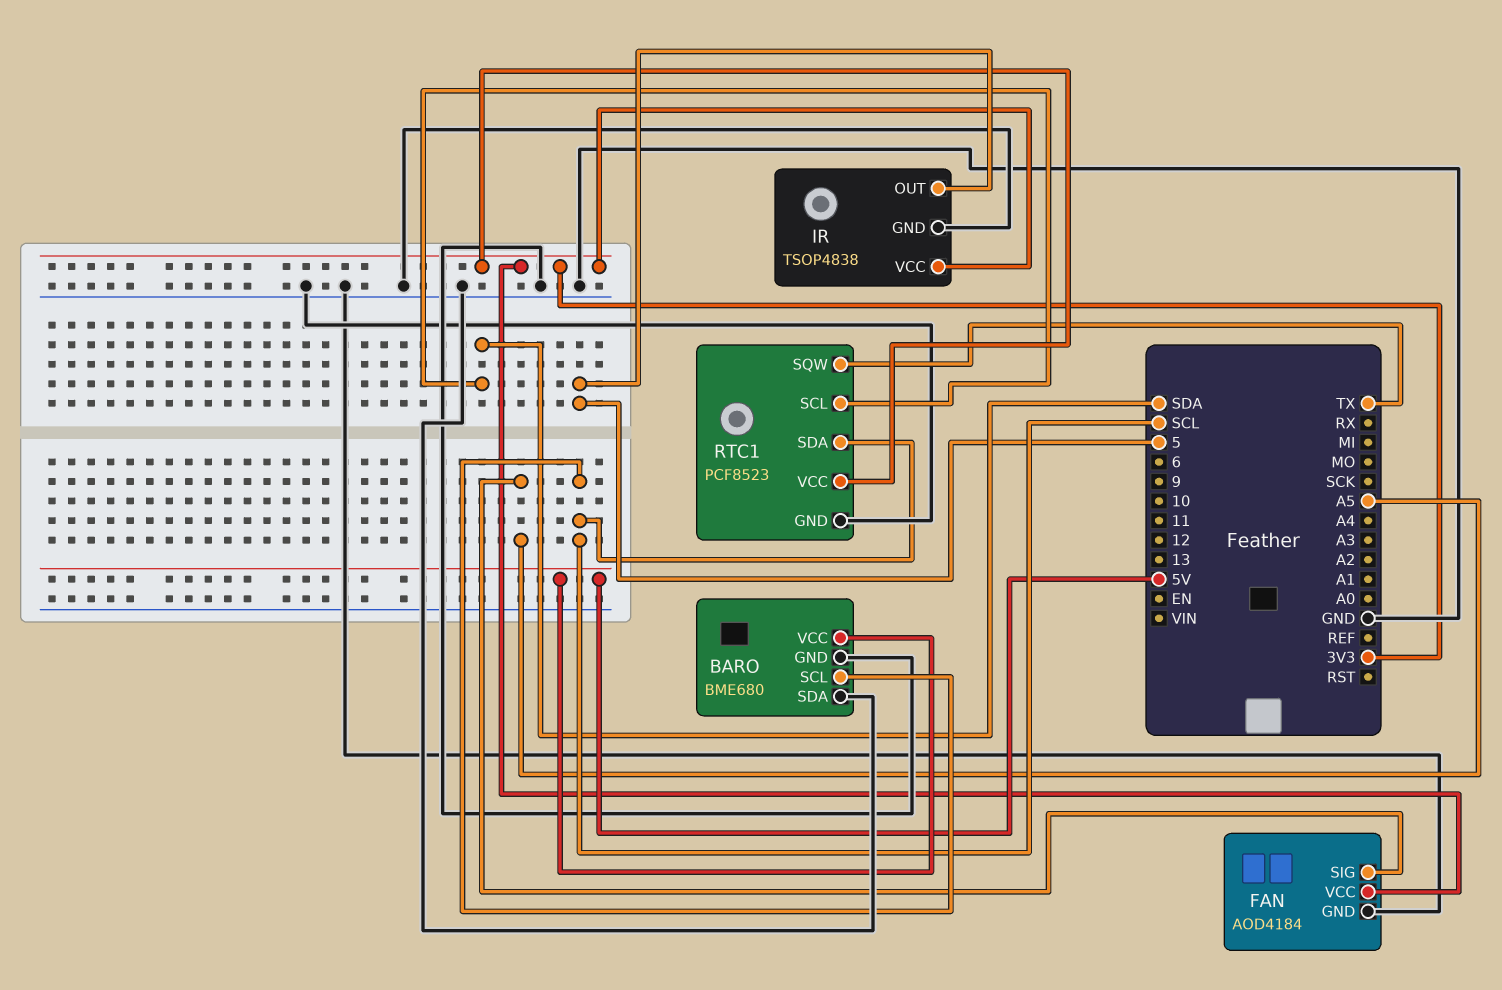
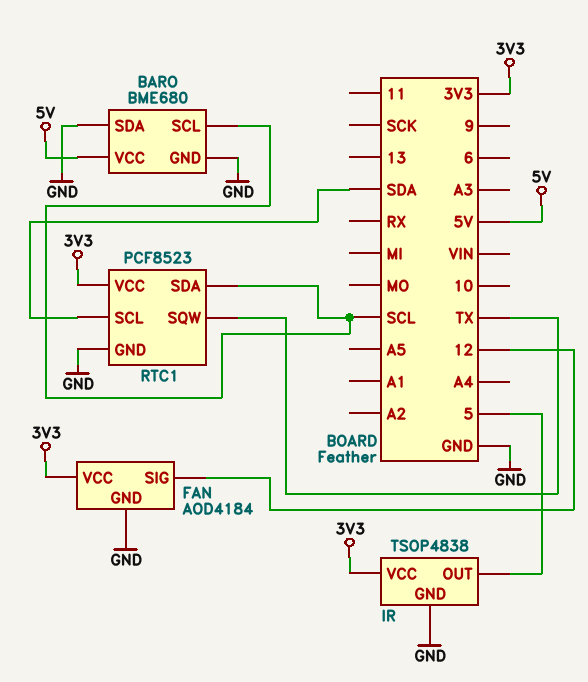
FAN pin SIG: A5 -> 12

